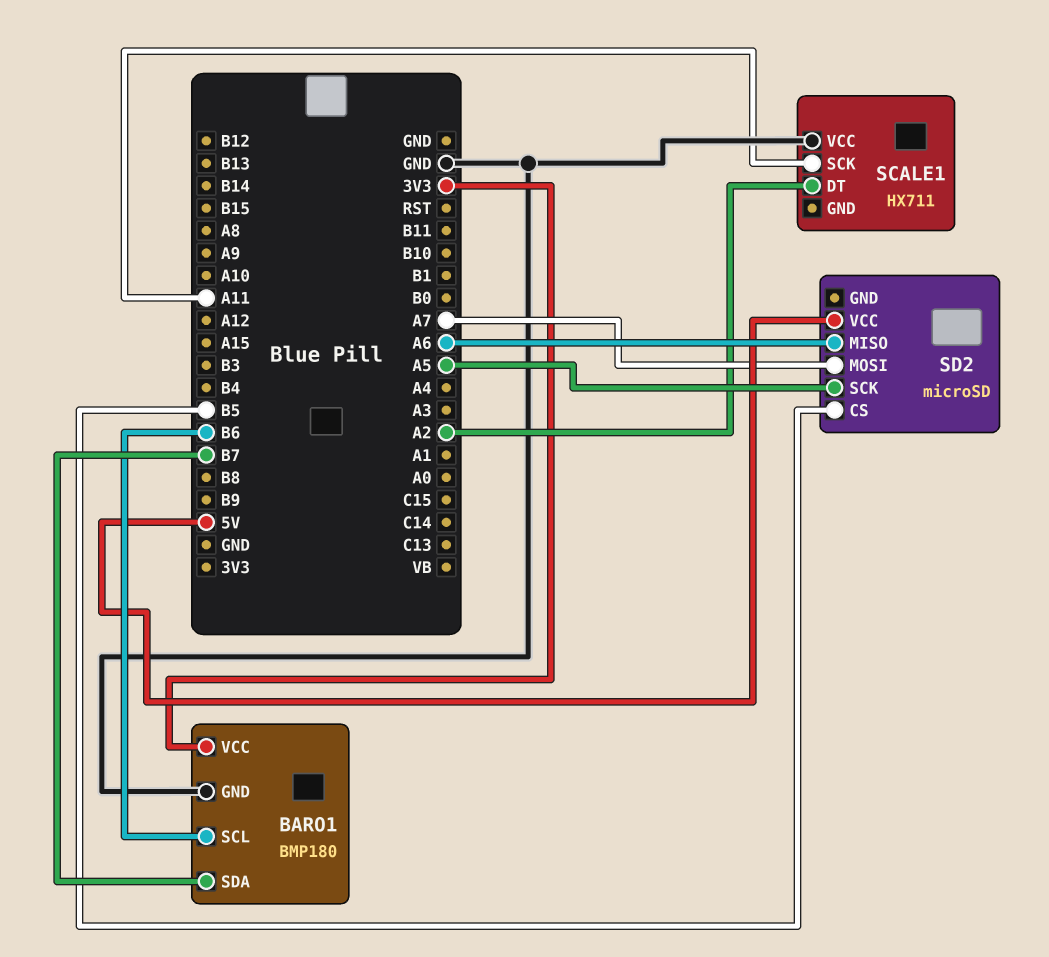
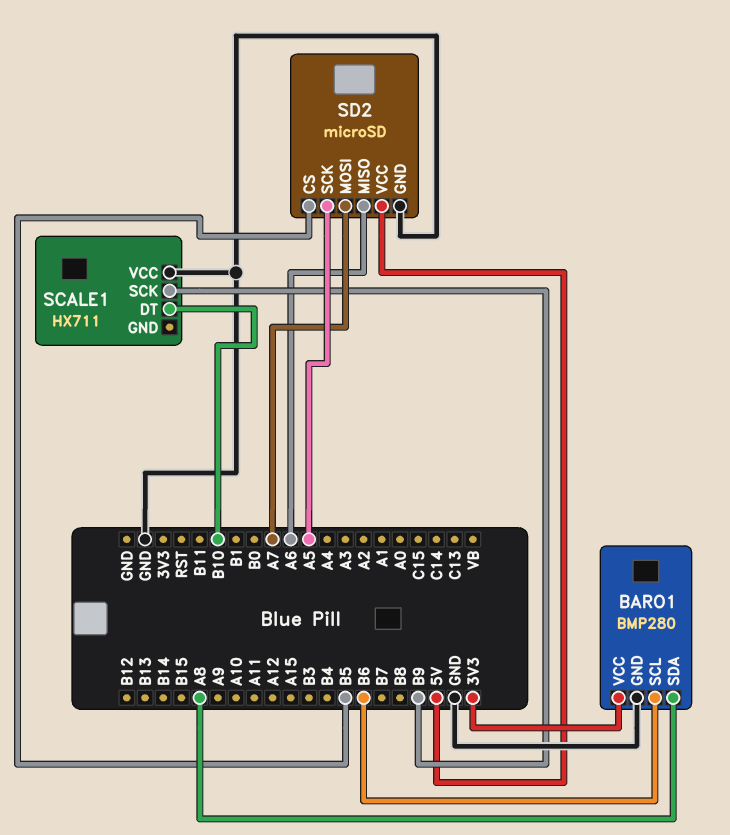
BARO1: BMP180 -> BMP280
BARO1 pin SDA: B7 -> A8
SCALE1 pin DT: A2 -> B10
SCALE1 pin SCK: A11 -> B9
SD2 pin GND: none -> GND

